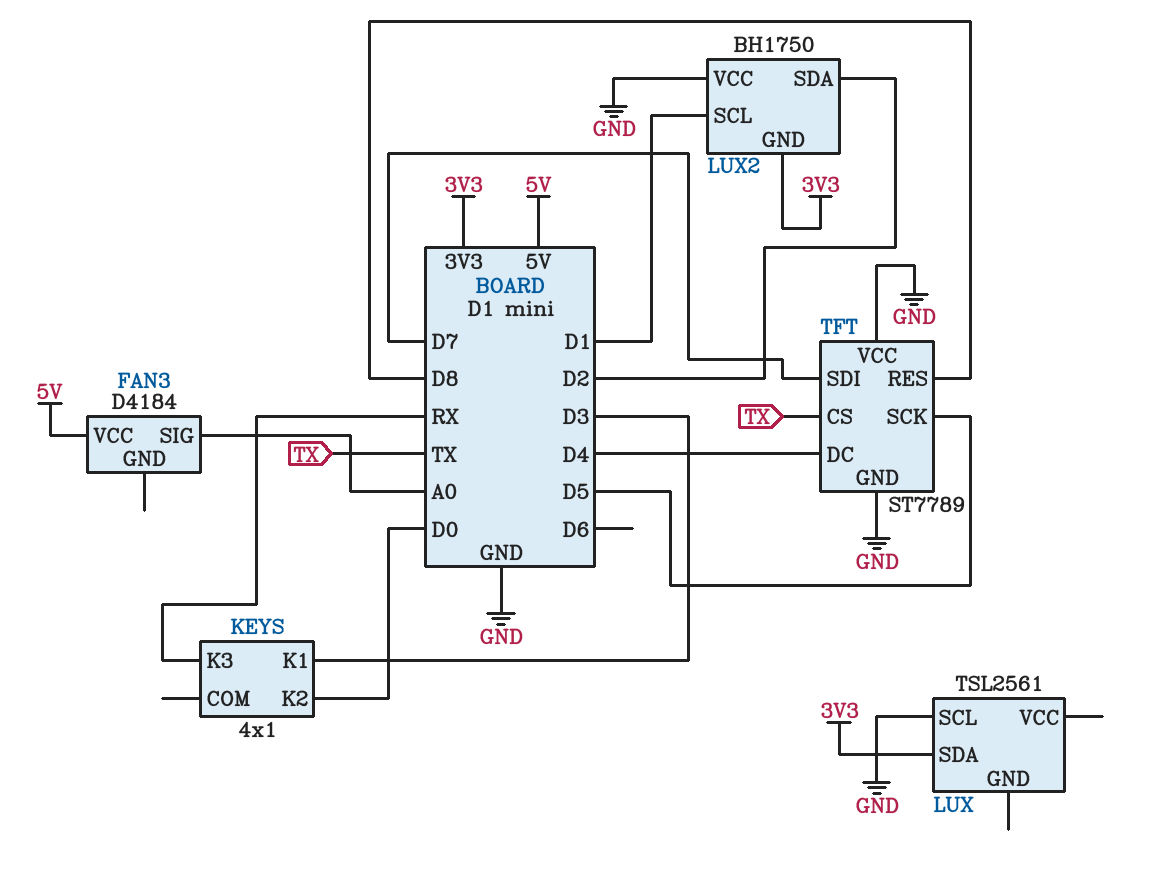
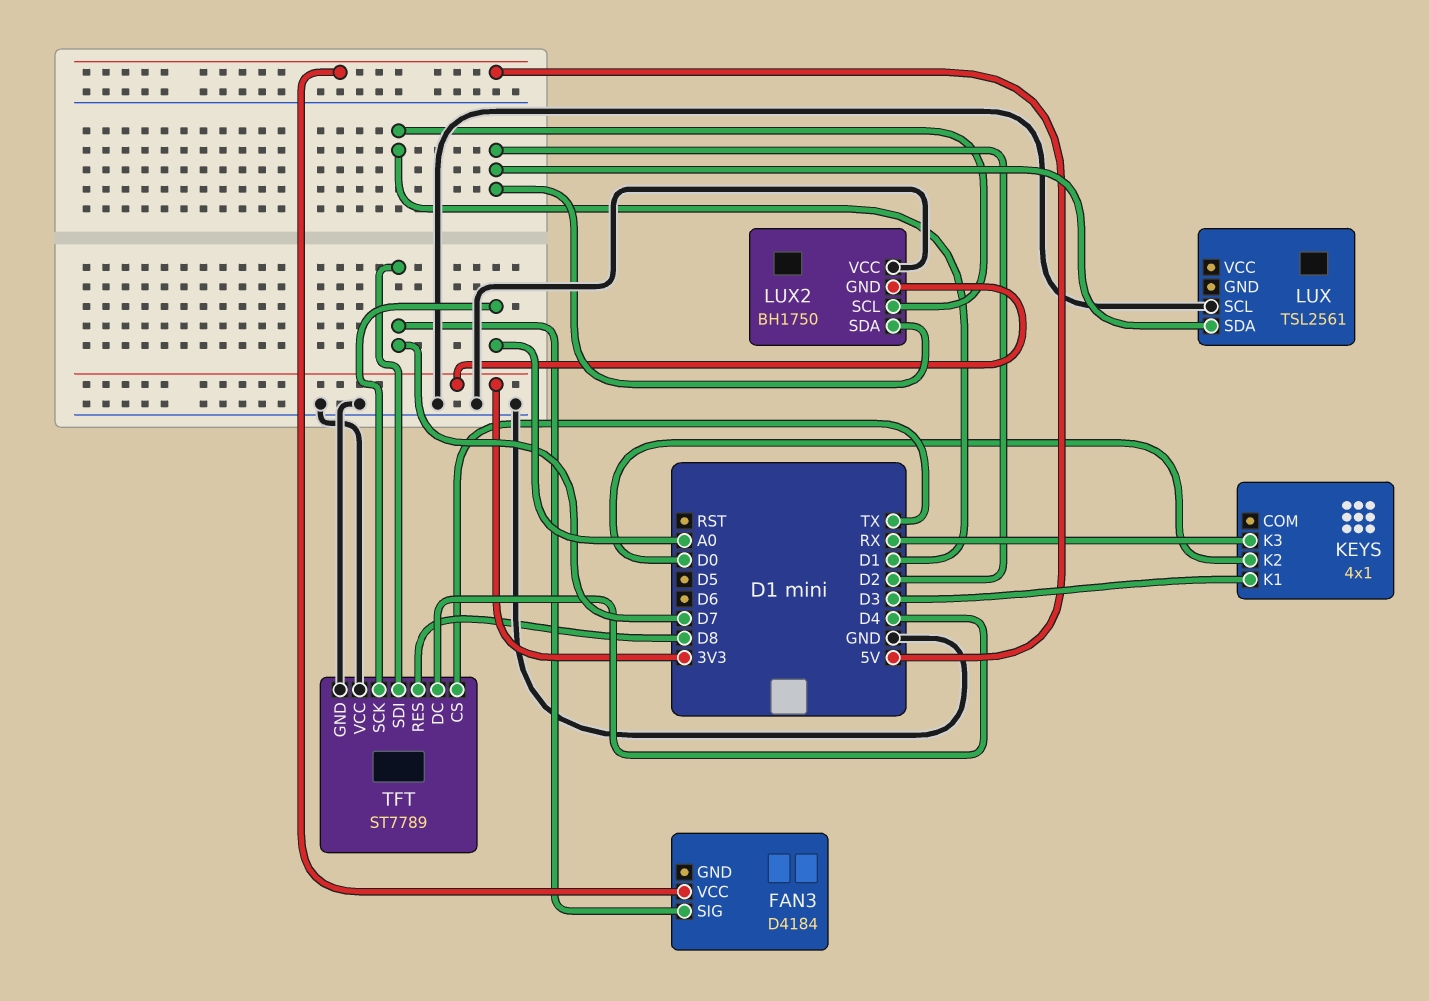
FAN3 pin SIG: A0 -> D7
LUX pin SDA: 3V3 -> D2
TFT pin SCK: D5 -> A0

